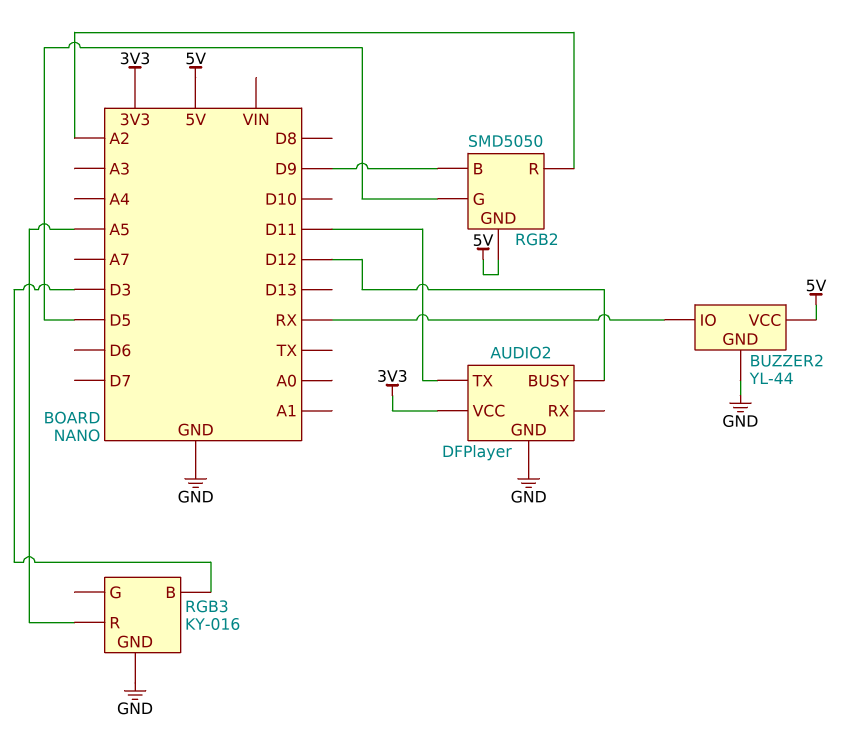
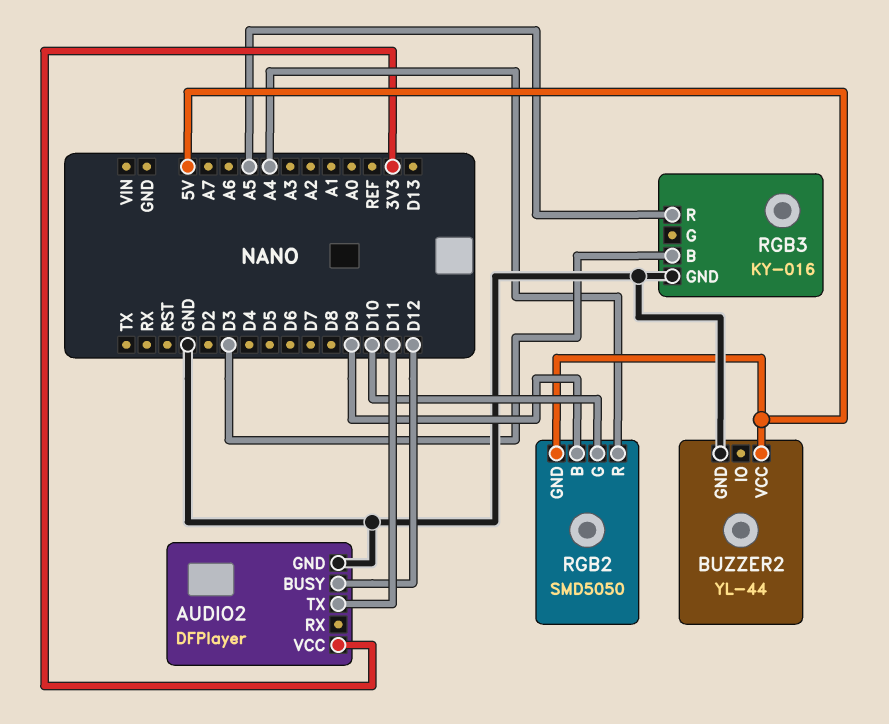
BUZZER2 pin IO: RX -> none
RGB2 pin G: D5 -> D10
RGB2 pin R: A2 -> A4

